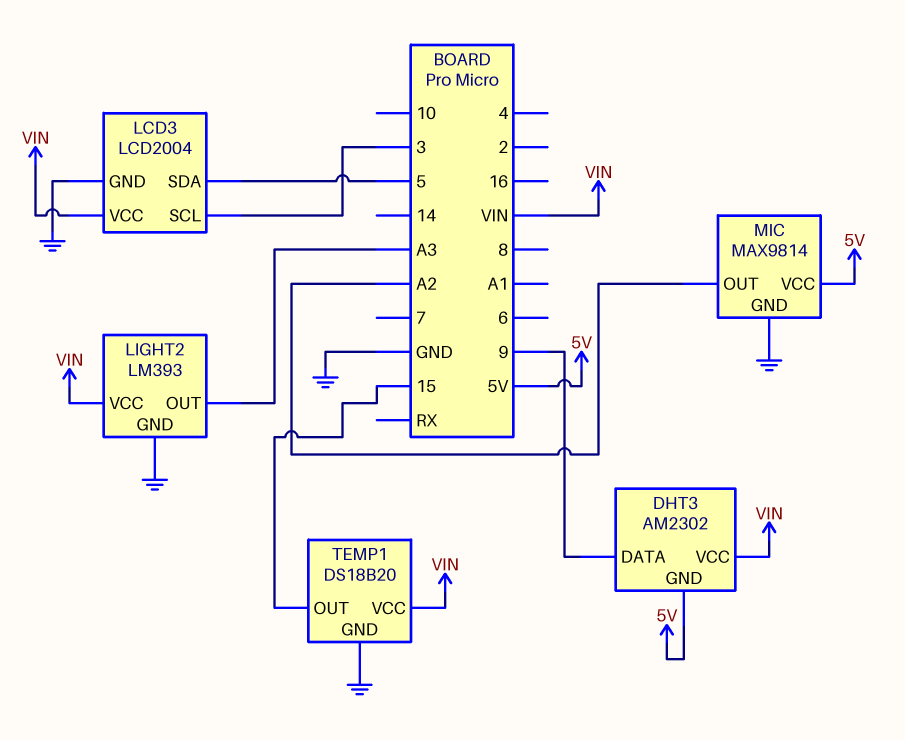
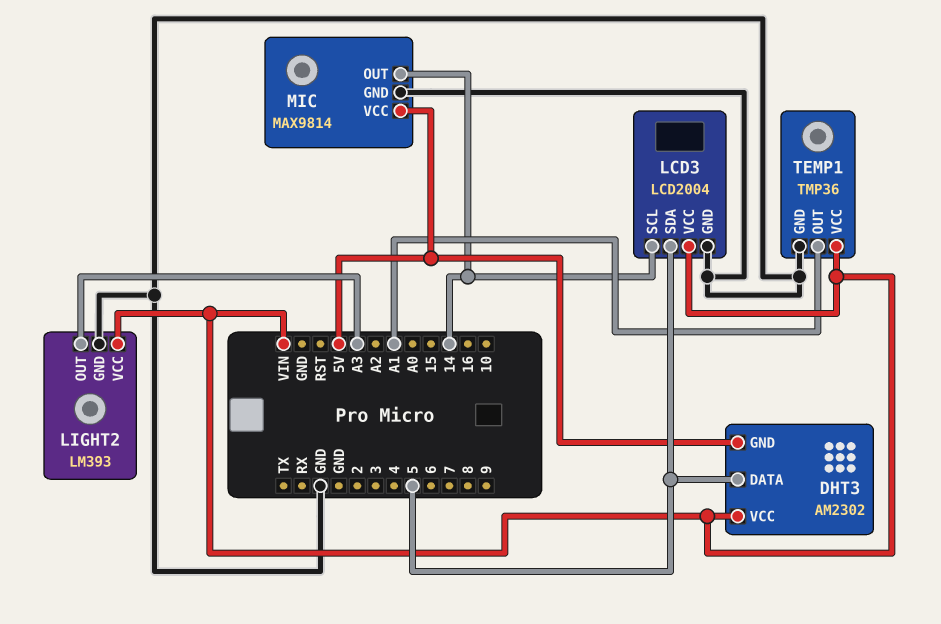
DHT3 pin DATA: 9 -> 5
LCD3 pin SCL: 3 -> 14
MIC pin OUT: A2 -> 14
TEMP1: DS18B20 -> TMP36
TEMP1 pin OUT: 15 -> A1

